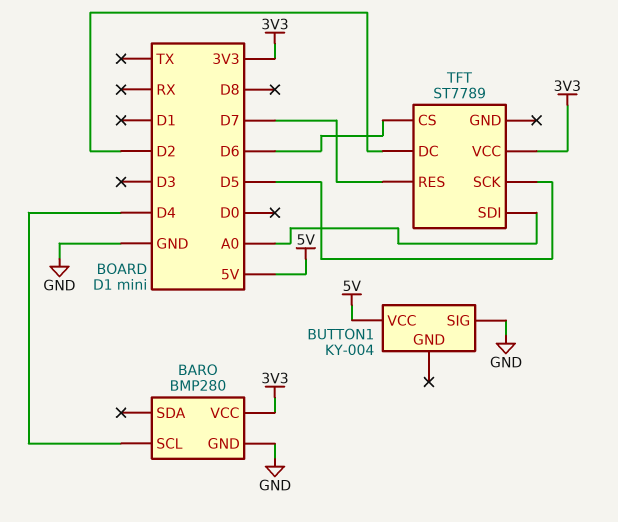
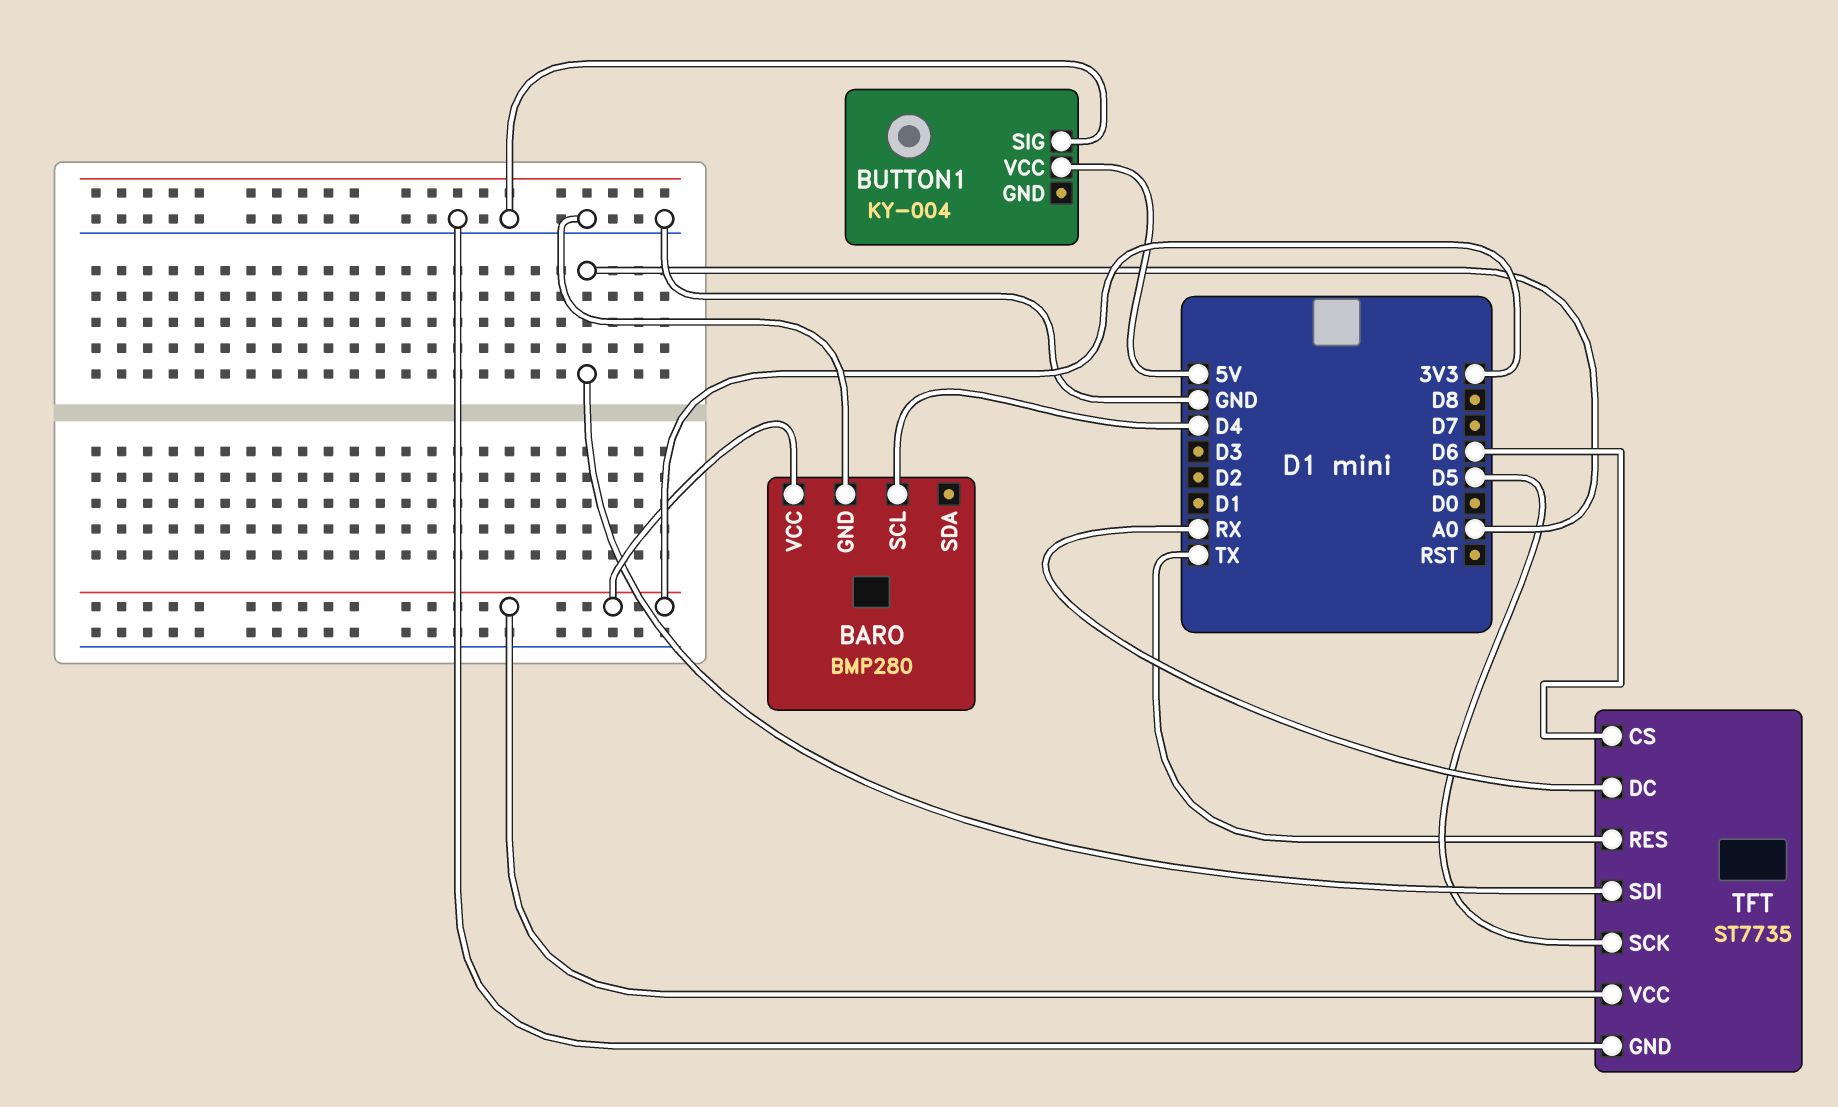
TFT: ST7789 -> ST7735
TFT pin DC: D2 -> RX
TFT pin GND: none -> GND
TFT pin RES: D7 -> TX

